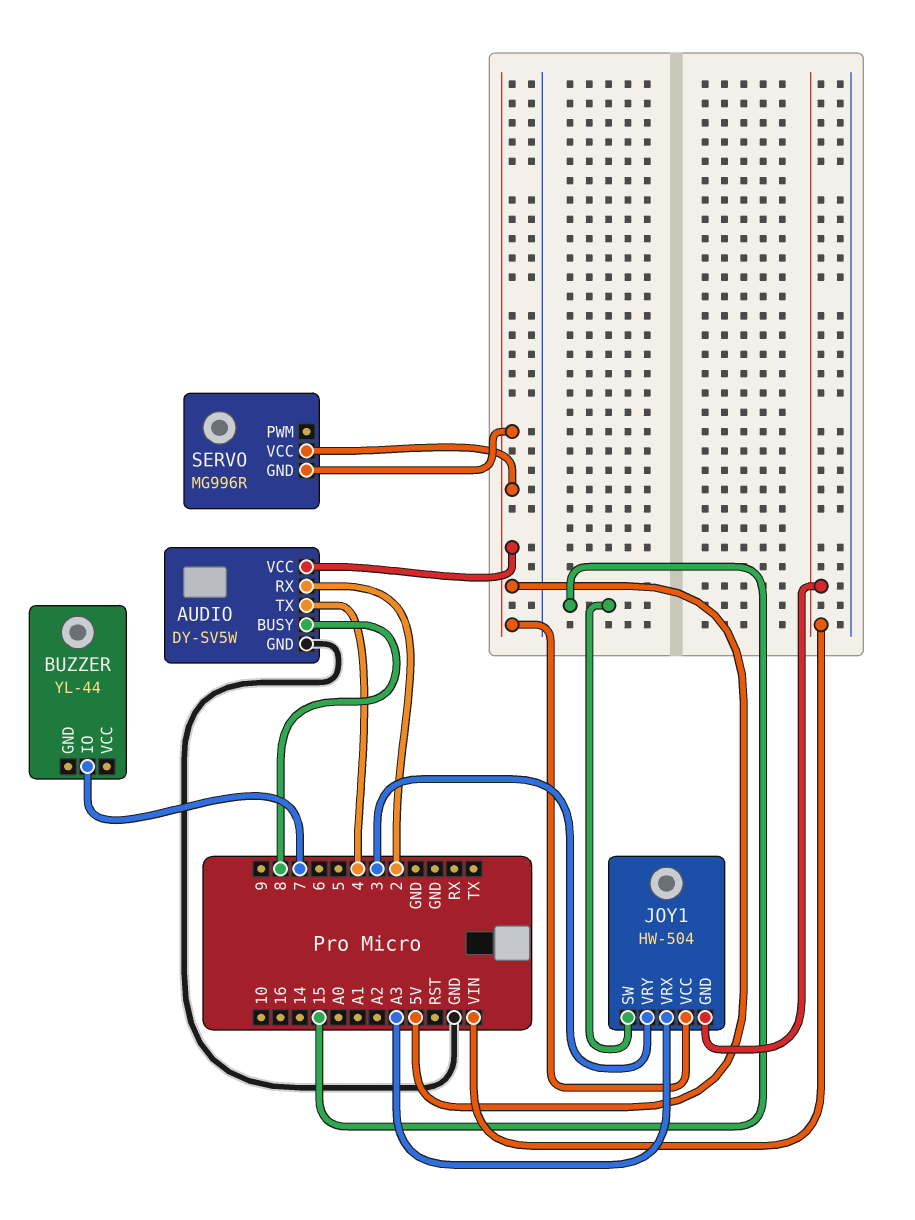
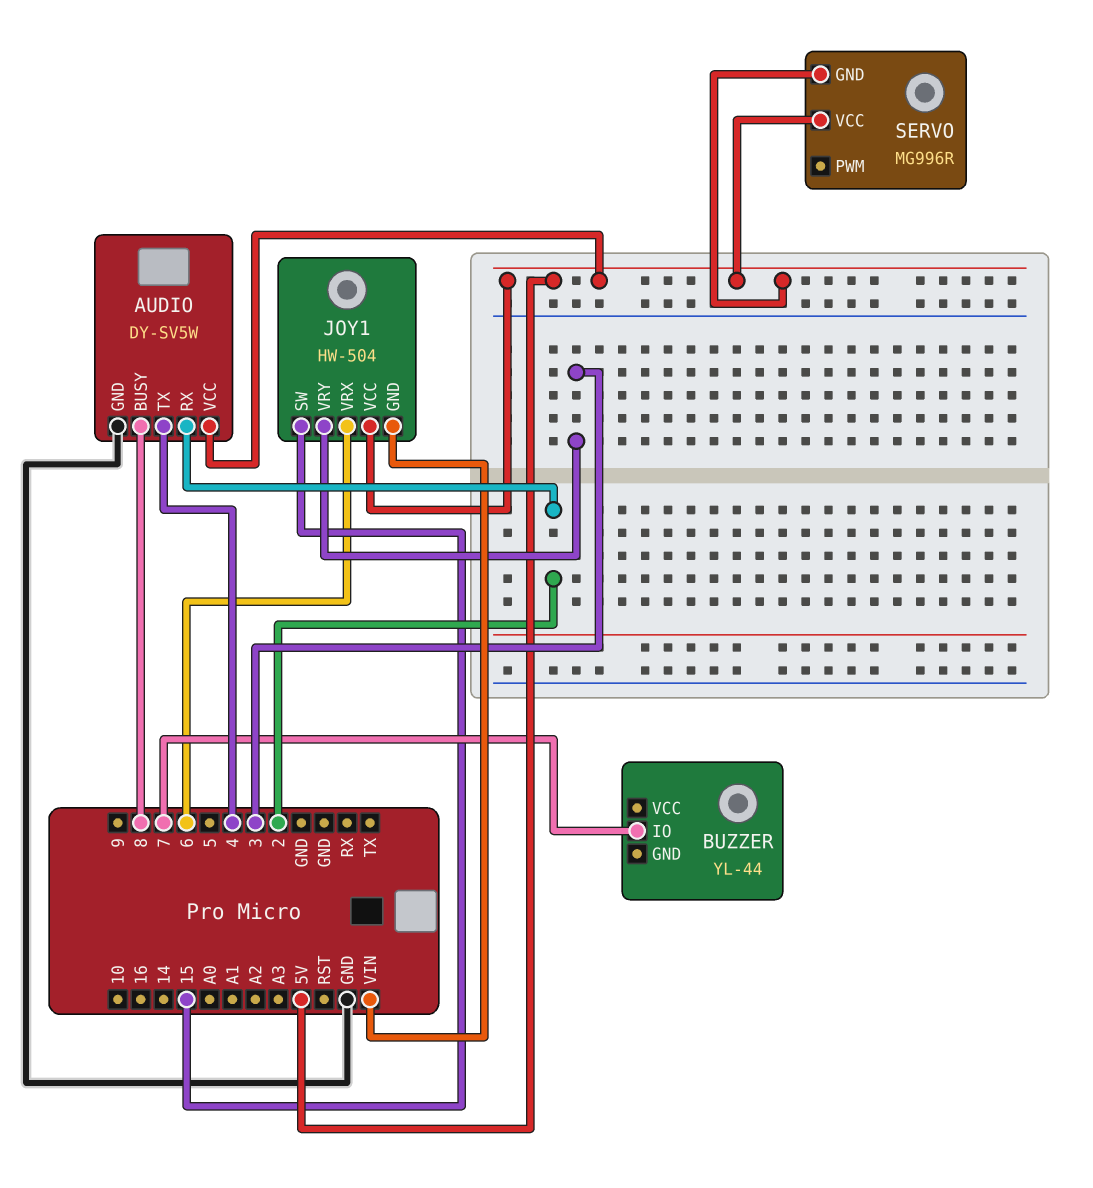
JOY1 pin VRX: A3 -> 6

